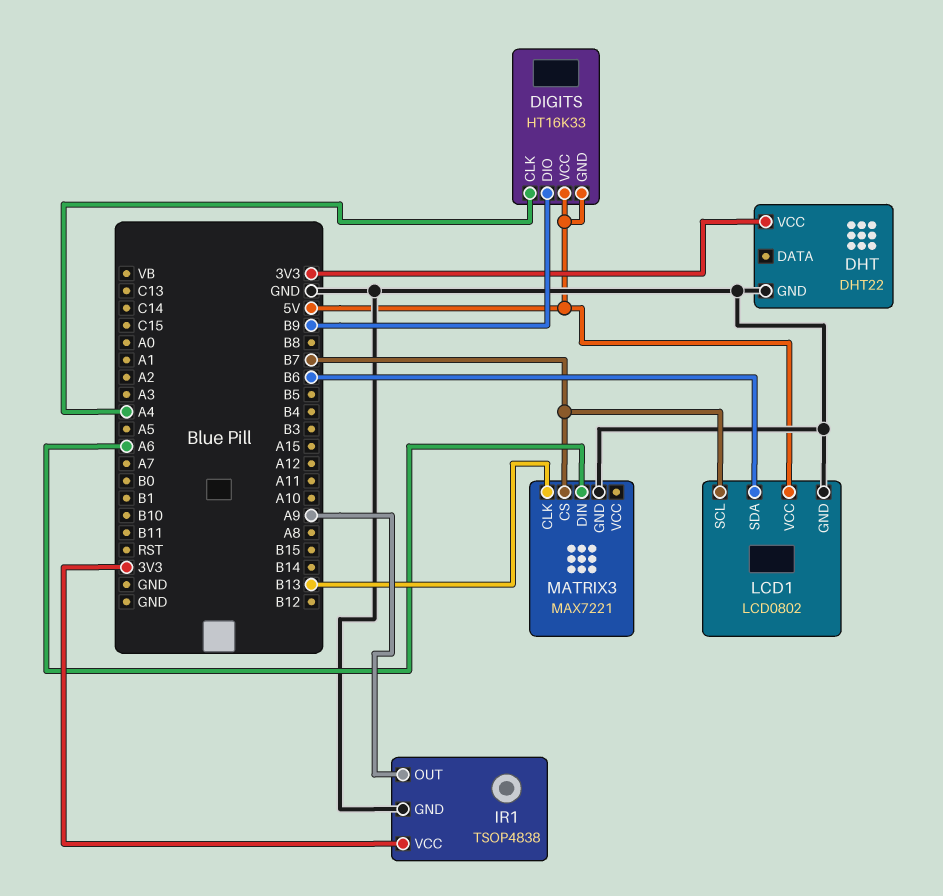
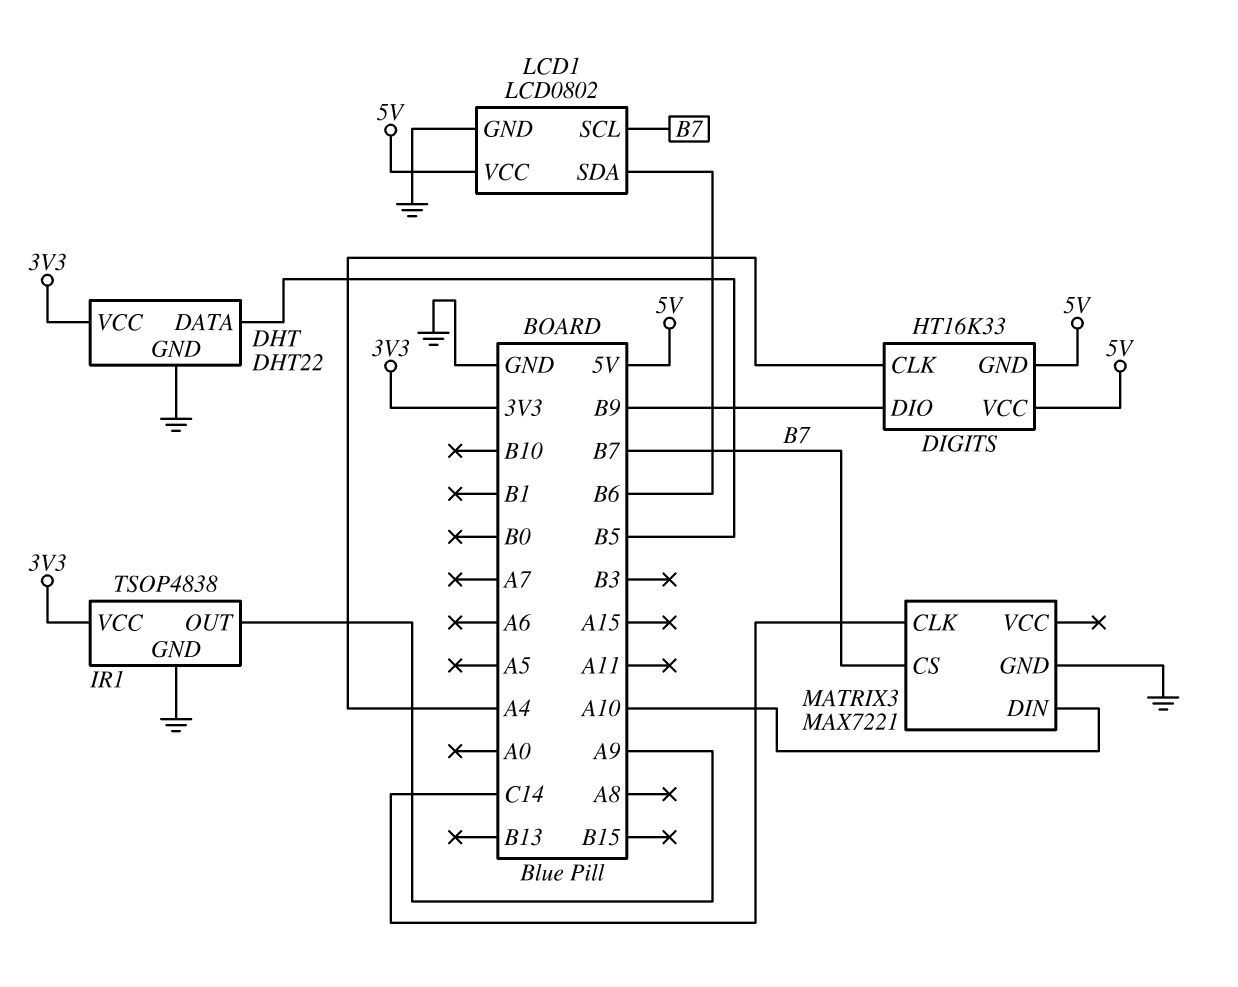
DHT pin DATA: none -> B5
MATRIX3 pin CLK: B13 -> C14
MATRIX3 pin DIN: A6 -> A10

